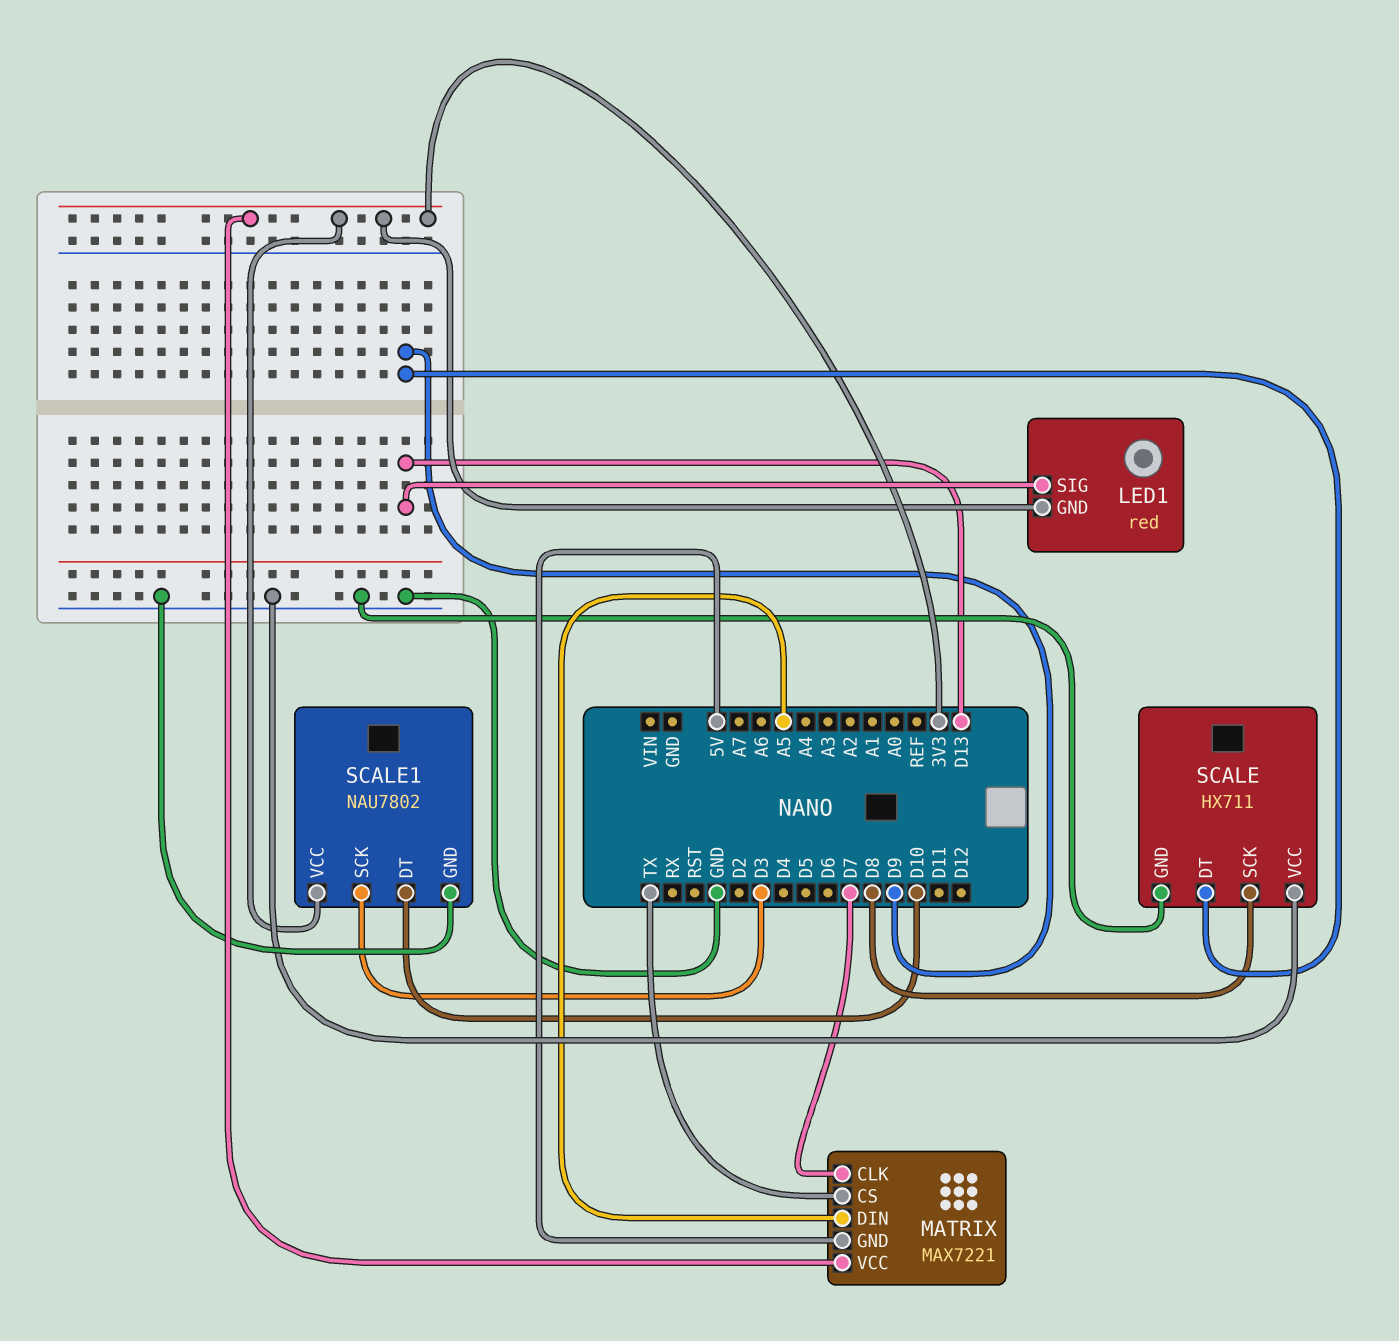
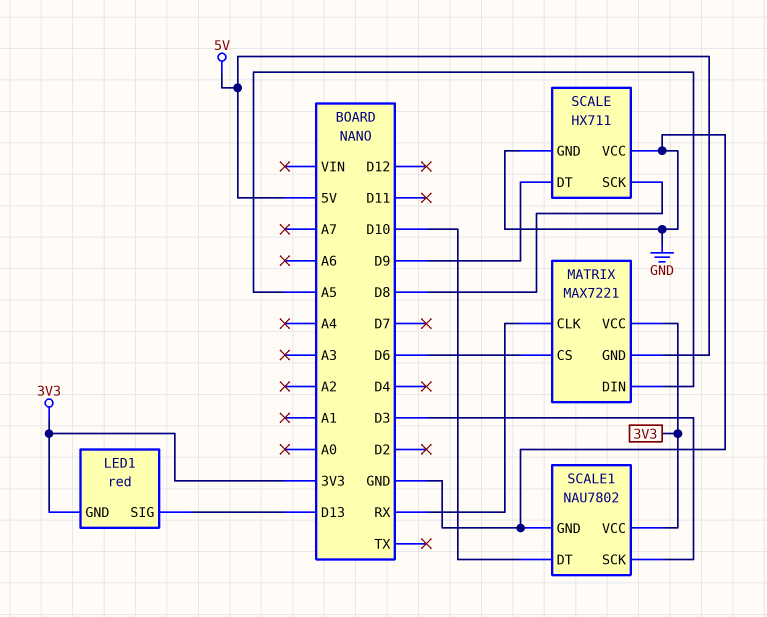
MATRIX pin CLK: D7 -> RX
MATRIX pin CS: TX -> D6

